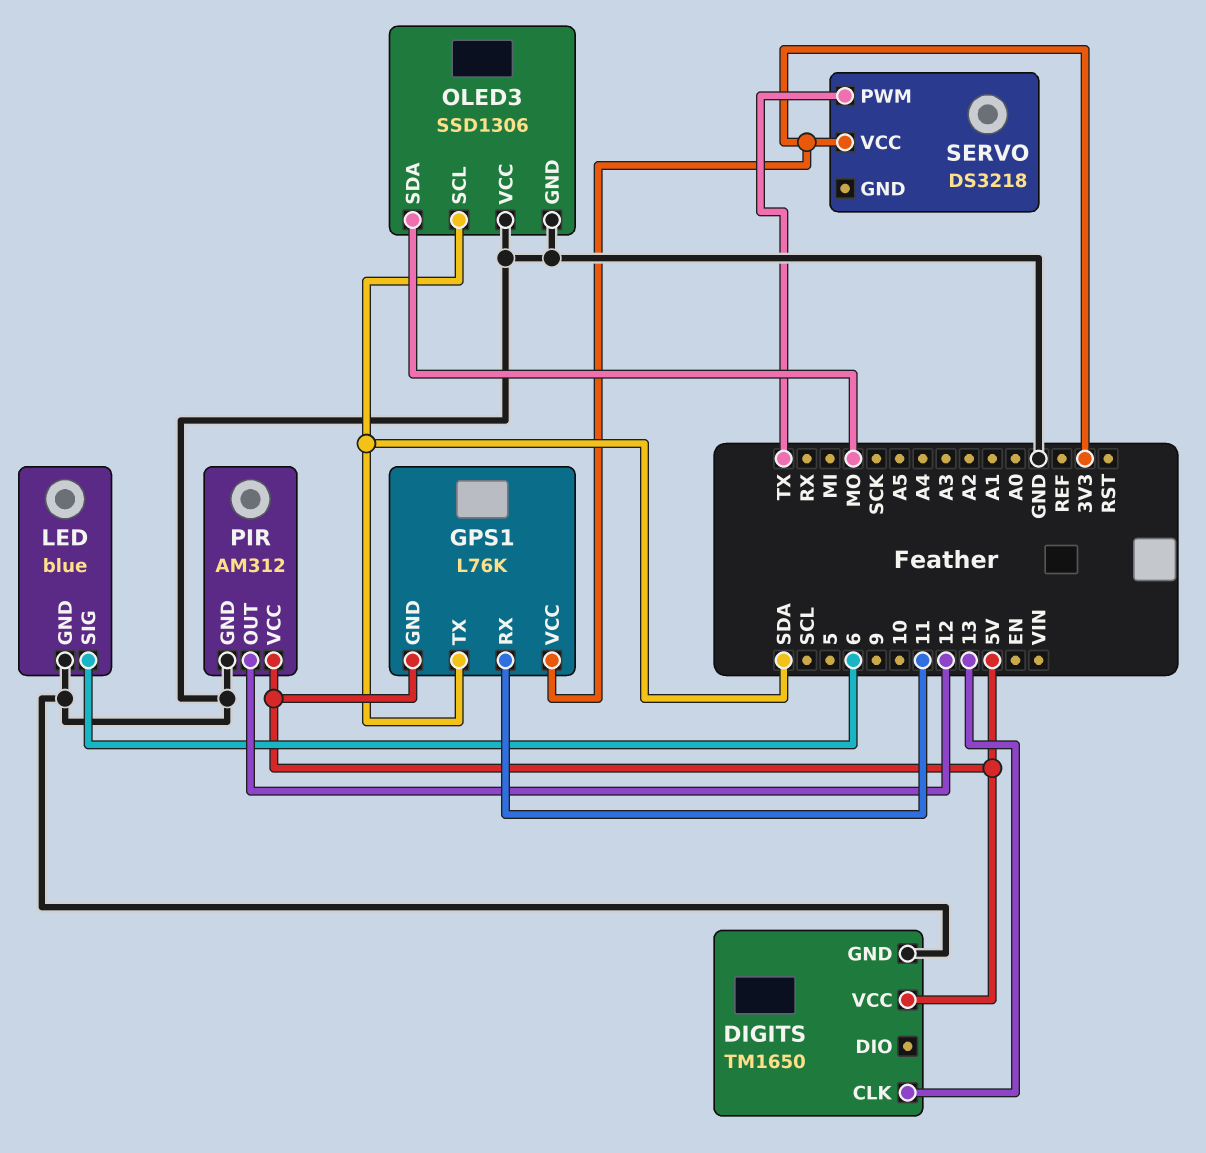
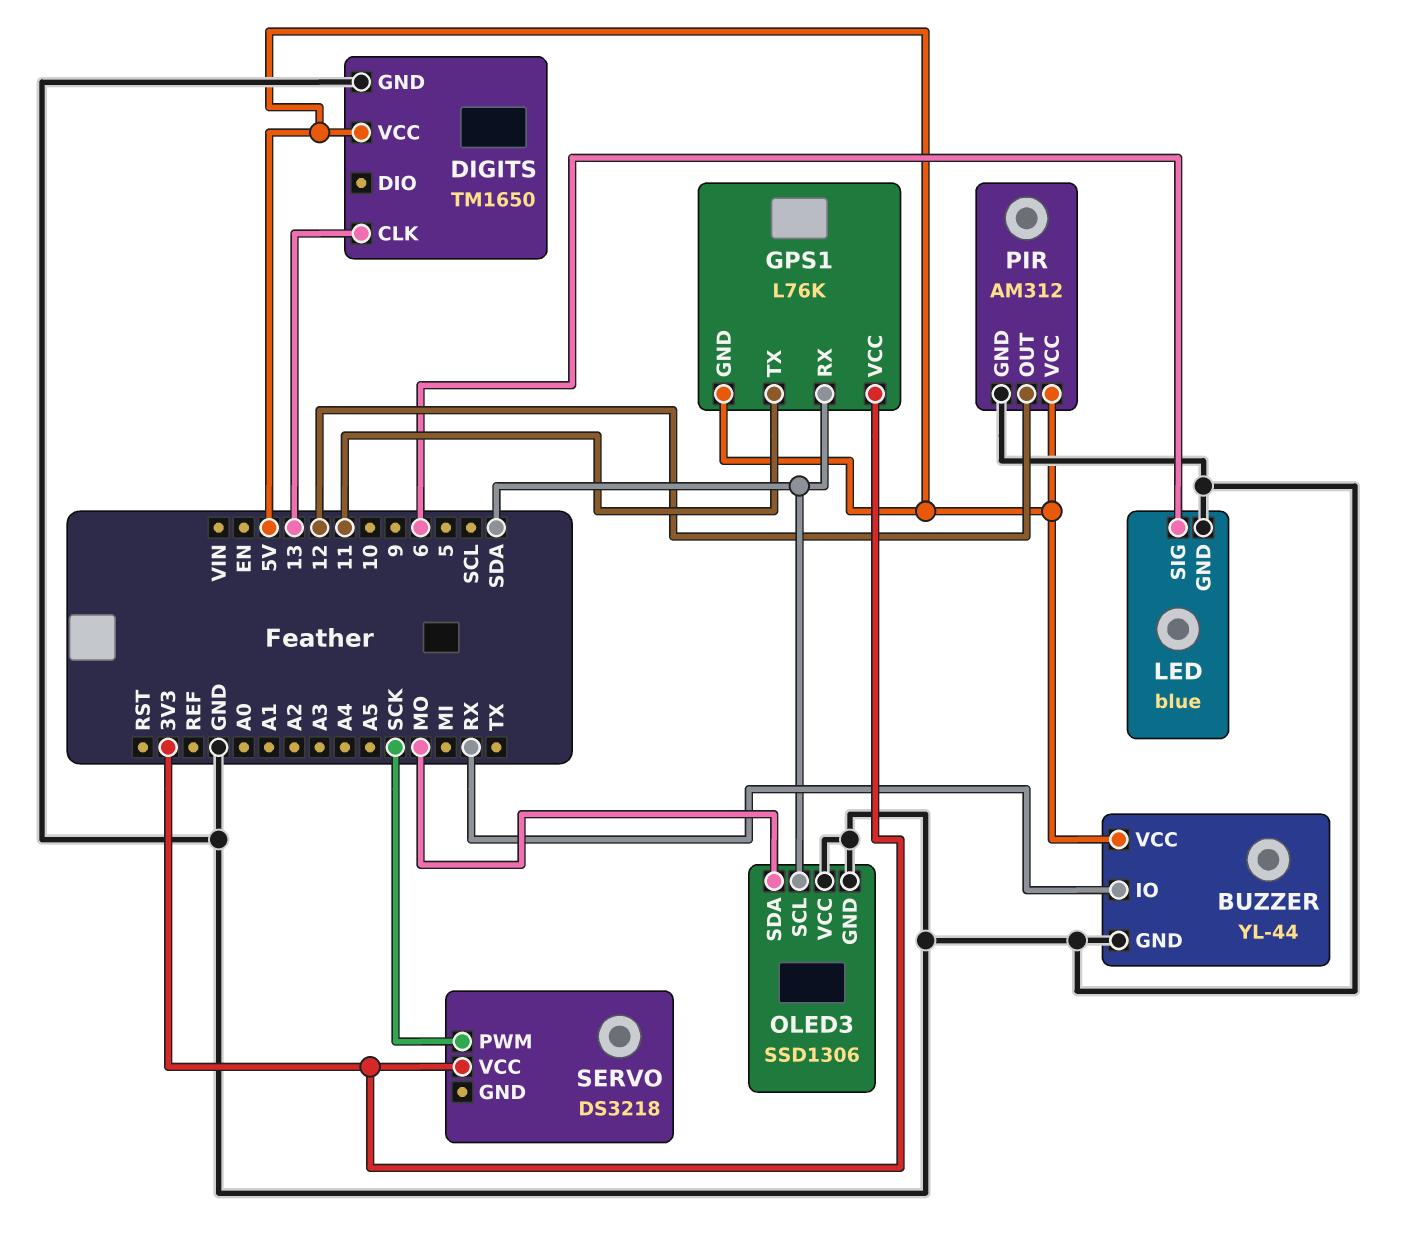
BUZZER: none -> YL-44
BUZZER pin GND: none -> GND
BUZZER pin IO: none -> RX
BUZZER pin VCC: none -> 5V
GPS1 pin RX: 11 -> SDA
GPS1 pin TX: SDA -> 11
SERVO pin PWM: TX -> SCK

